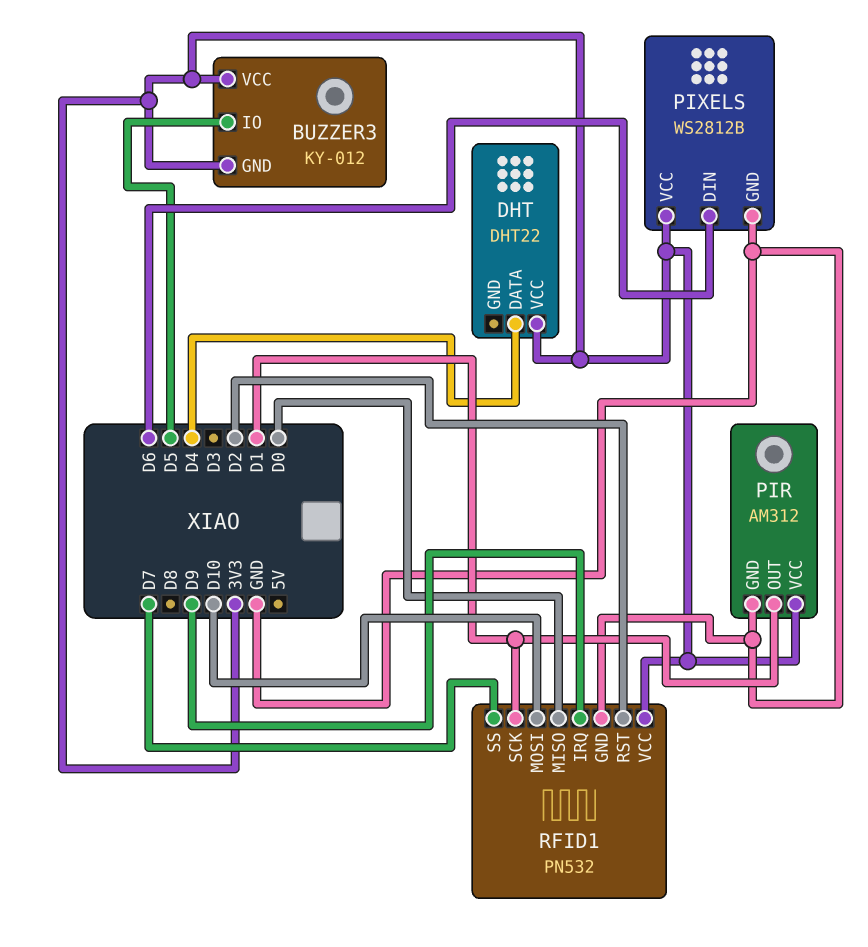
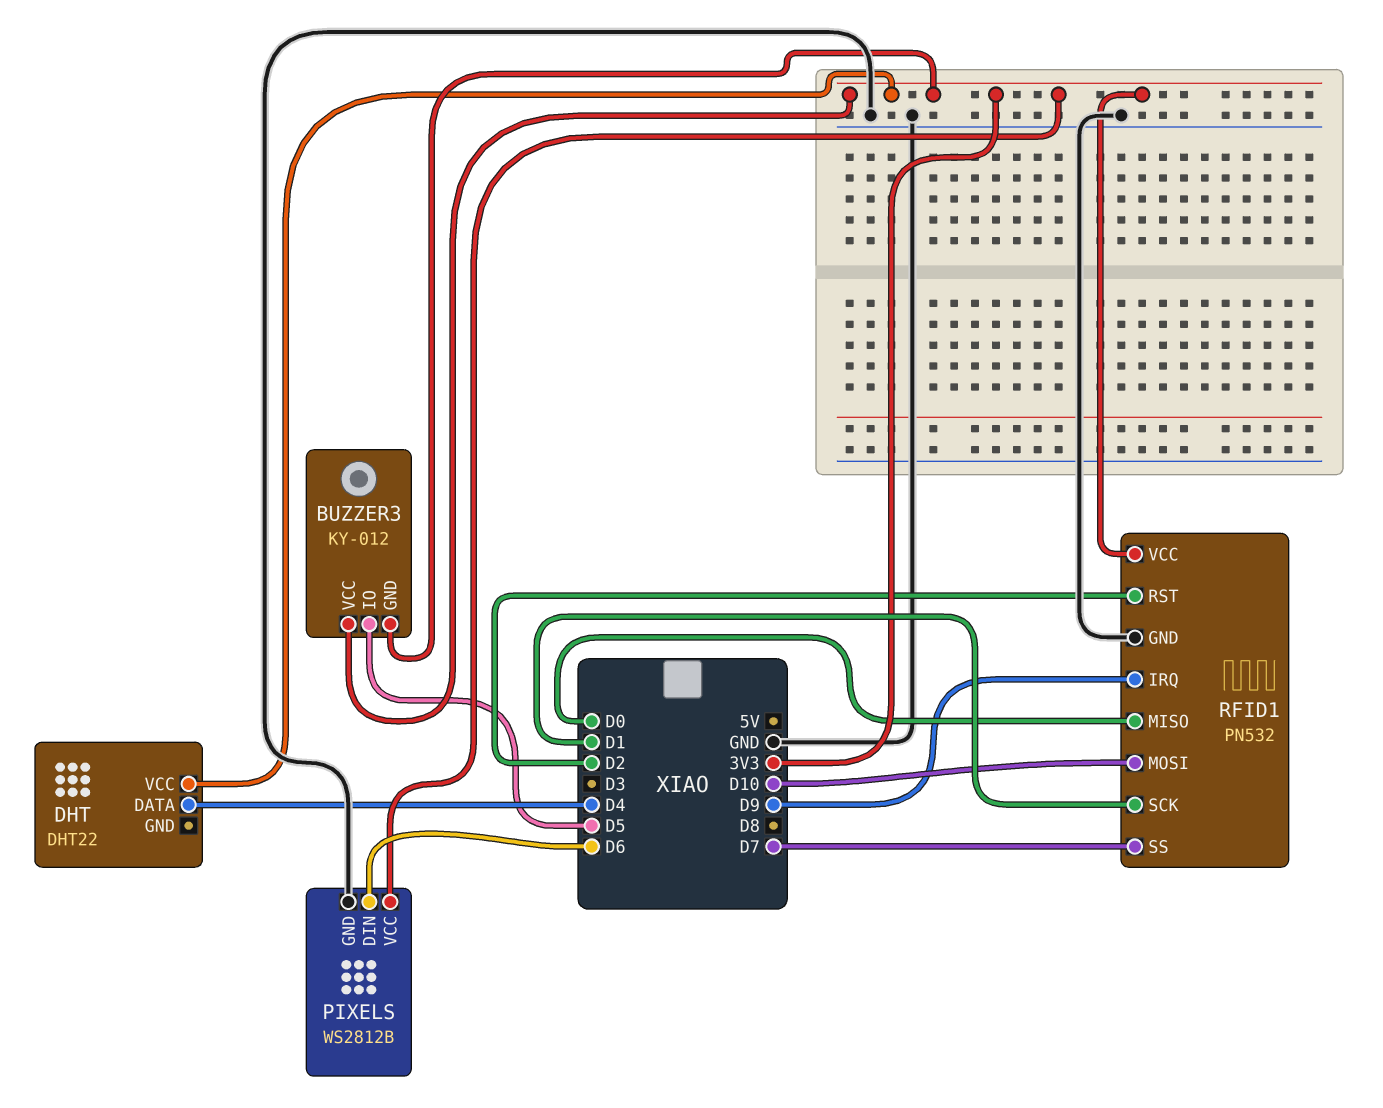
PIR: AM312 -> none
PIR pin GND: GND -> none
PIR pin OUT: D1 -> none
PIR pin VCC: 3V3 -> none

